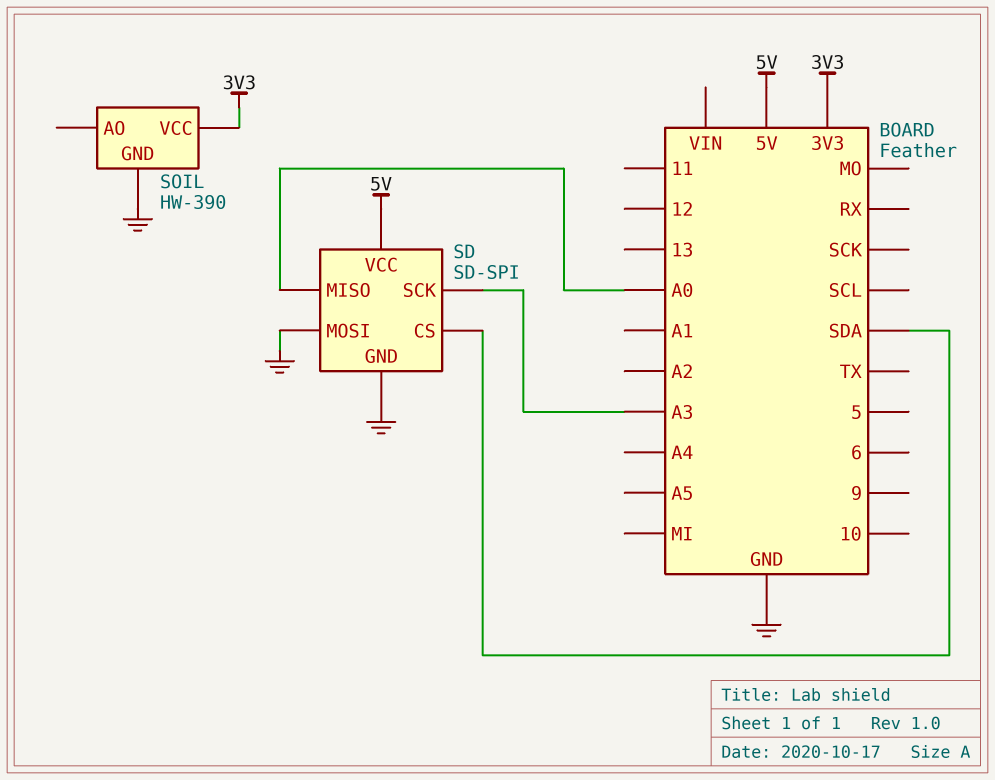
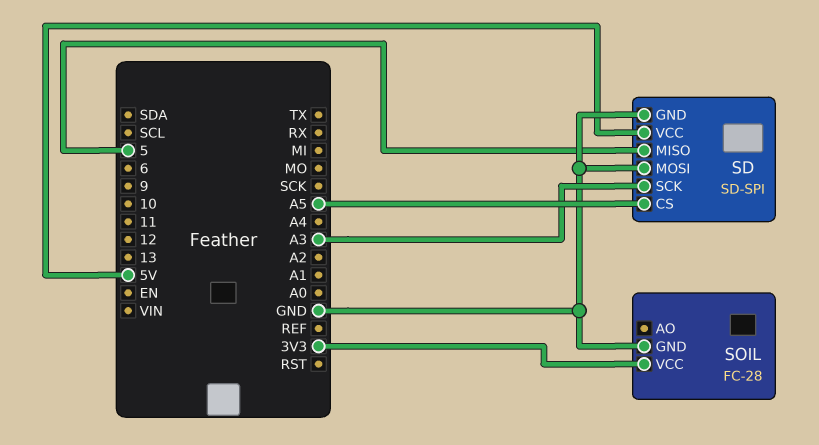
SD pin CS: SDA -> A5
SD pin MISO: A0 -> 5
SOIL: HW-390 -> FC-28

